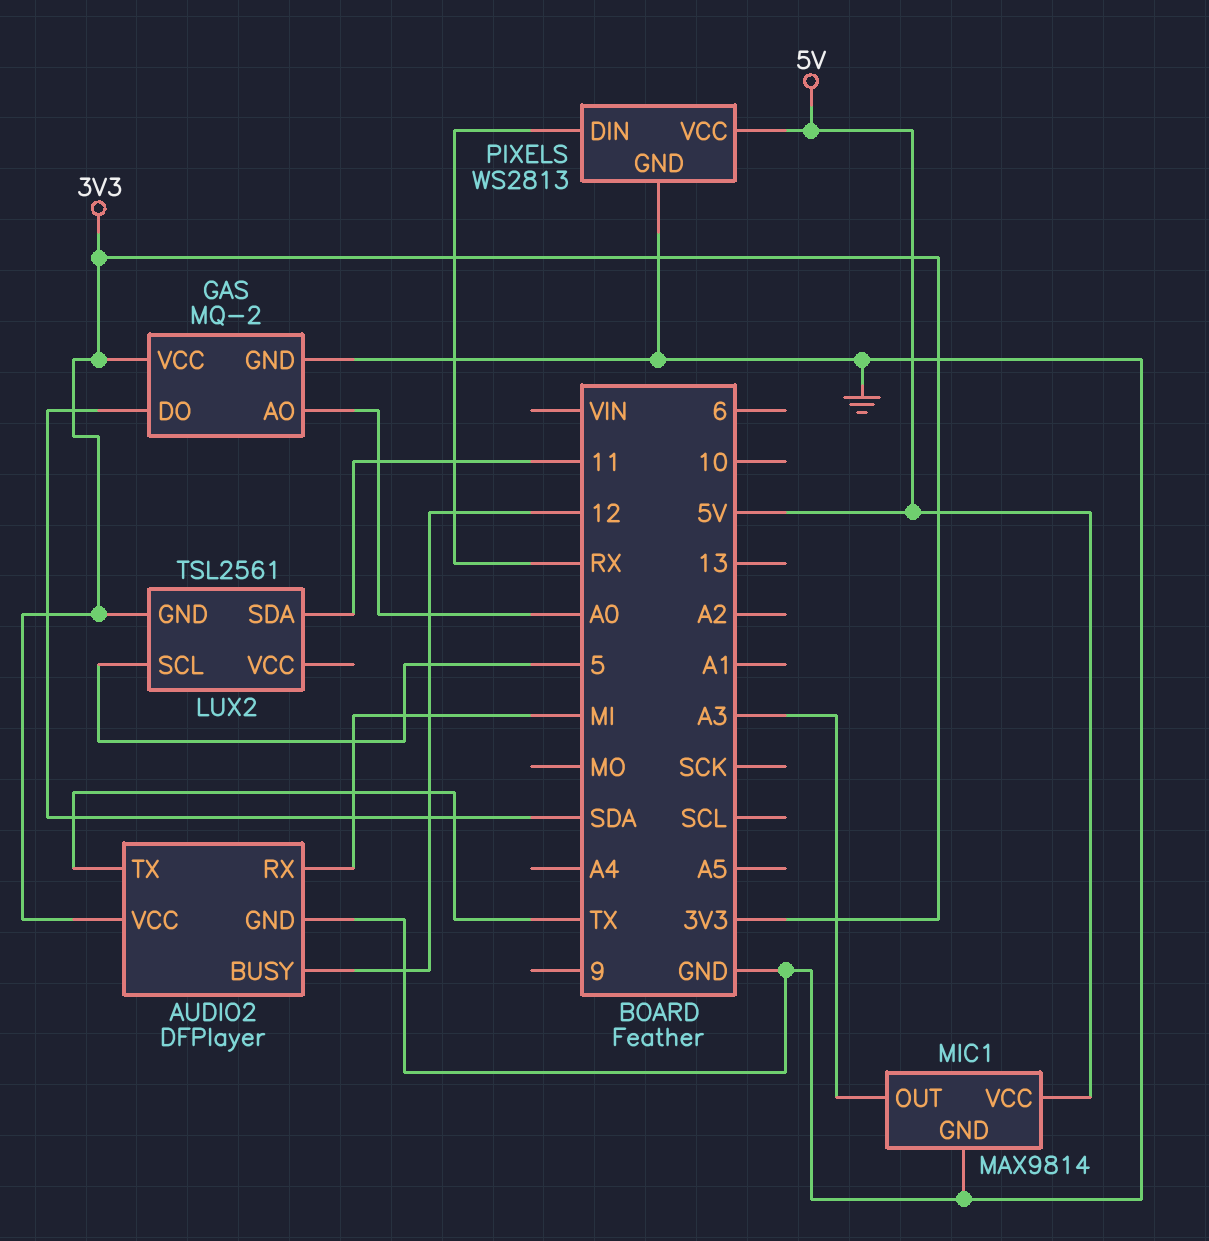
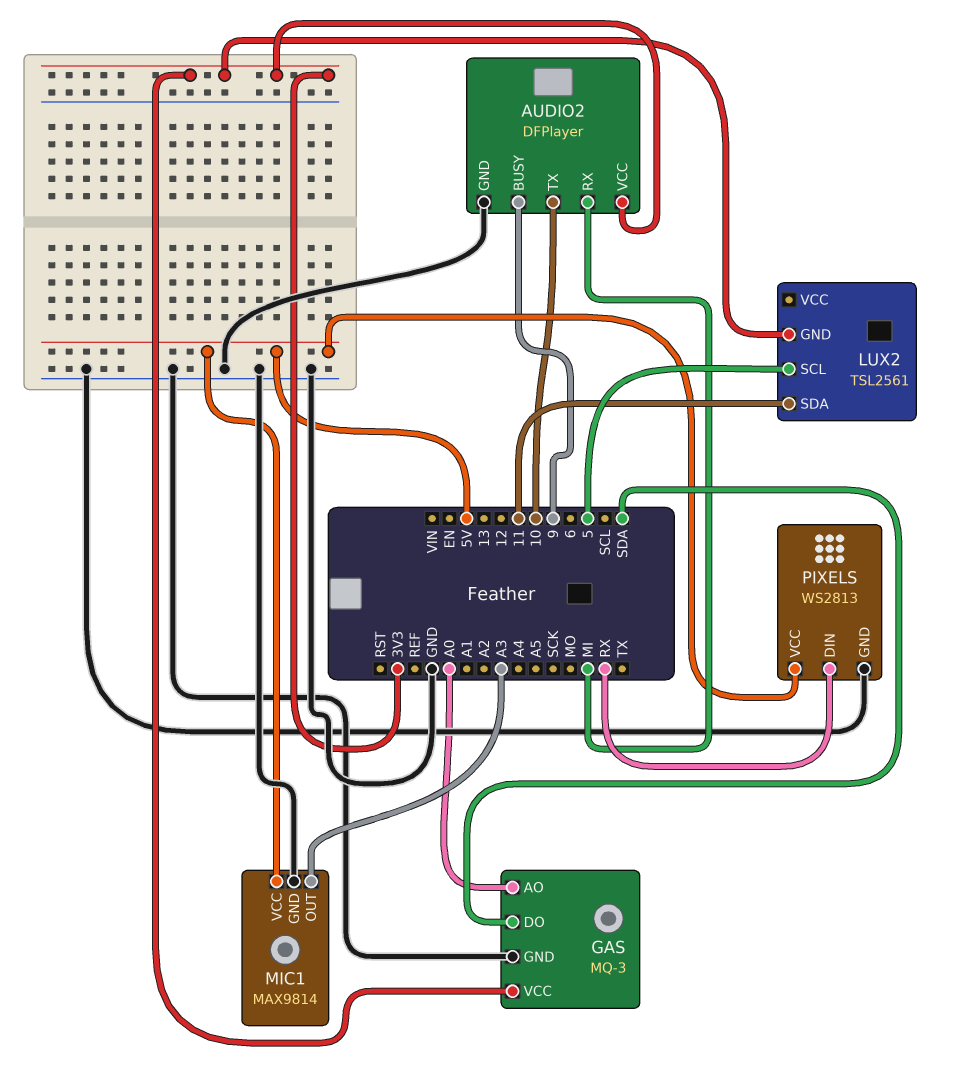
AUDIO2 pin BUSY: 12 -> 9
AUDIO2 pin TX: TX -> 10
GAS: MQ-2 -> MQ-3

